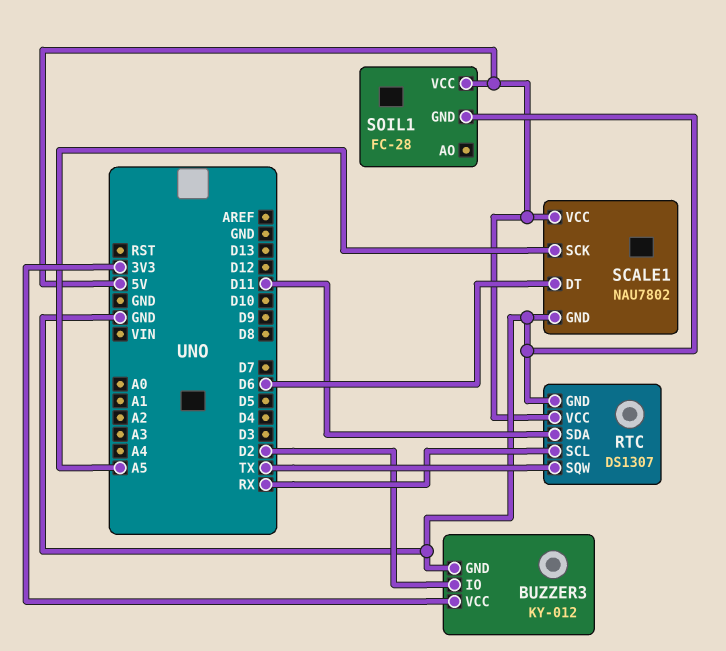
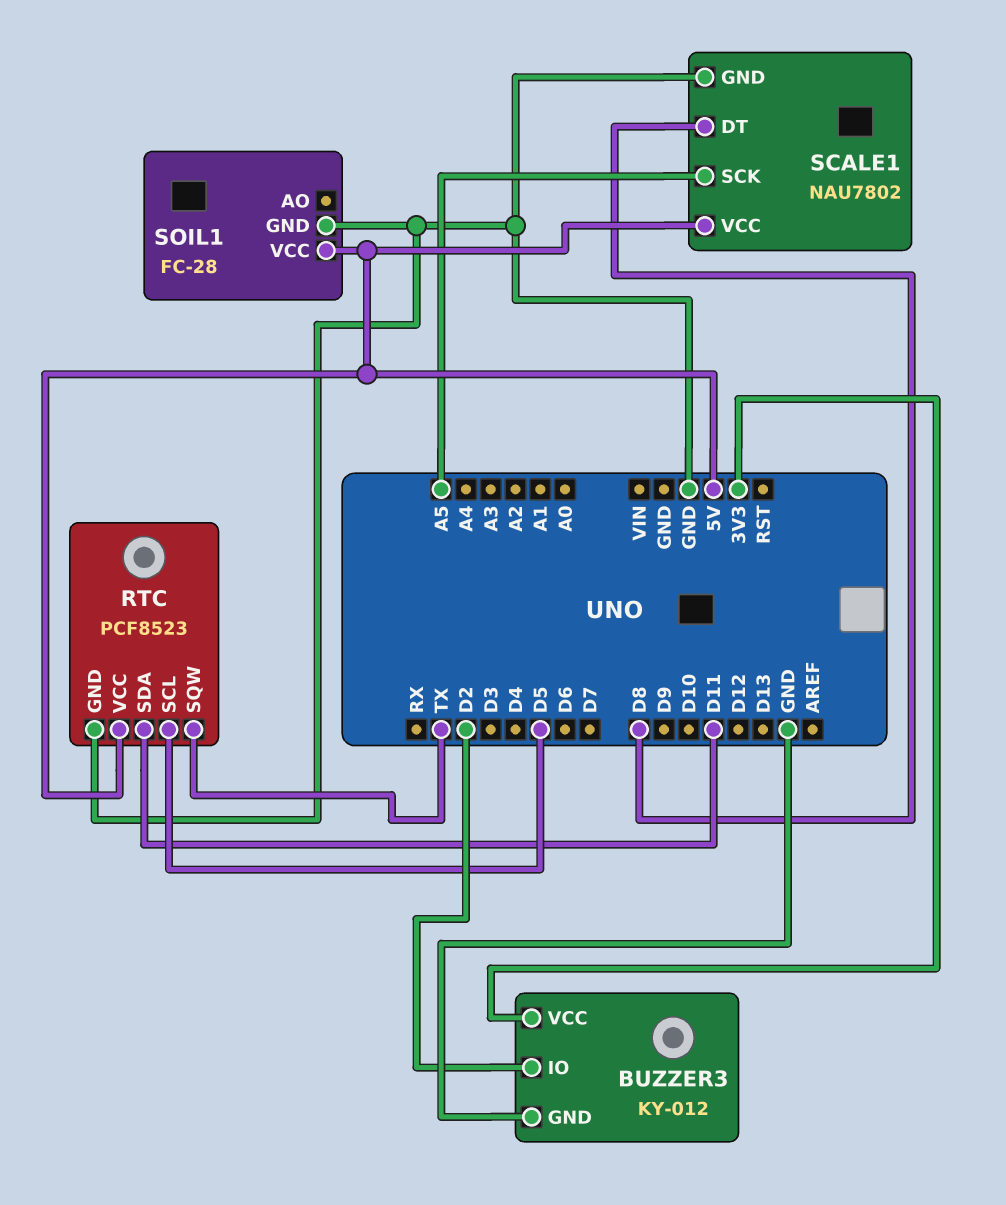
RTC: DS1307 -> PCF8523
RTC pin SCL: RX -> D5
SCALE1 pin DT: D6 -> D8

